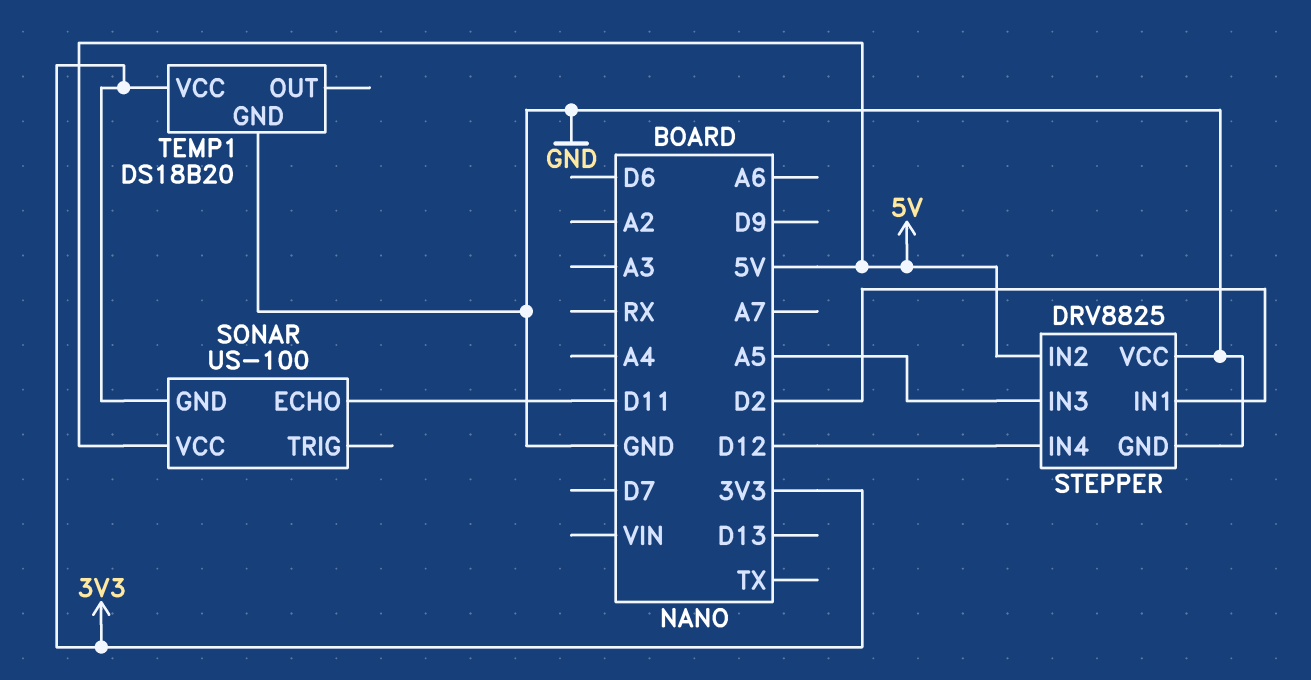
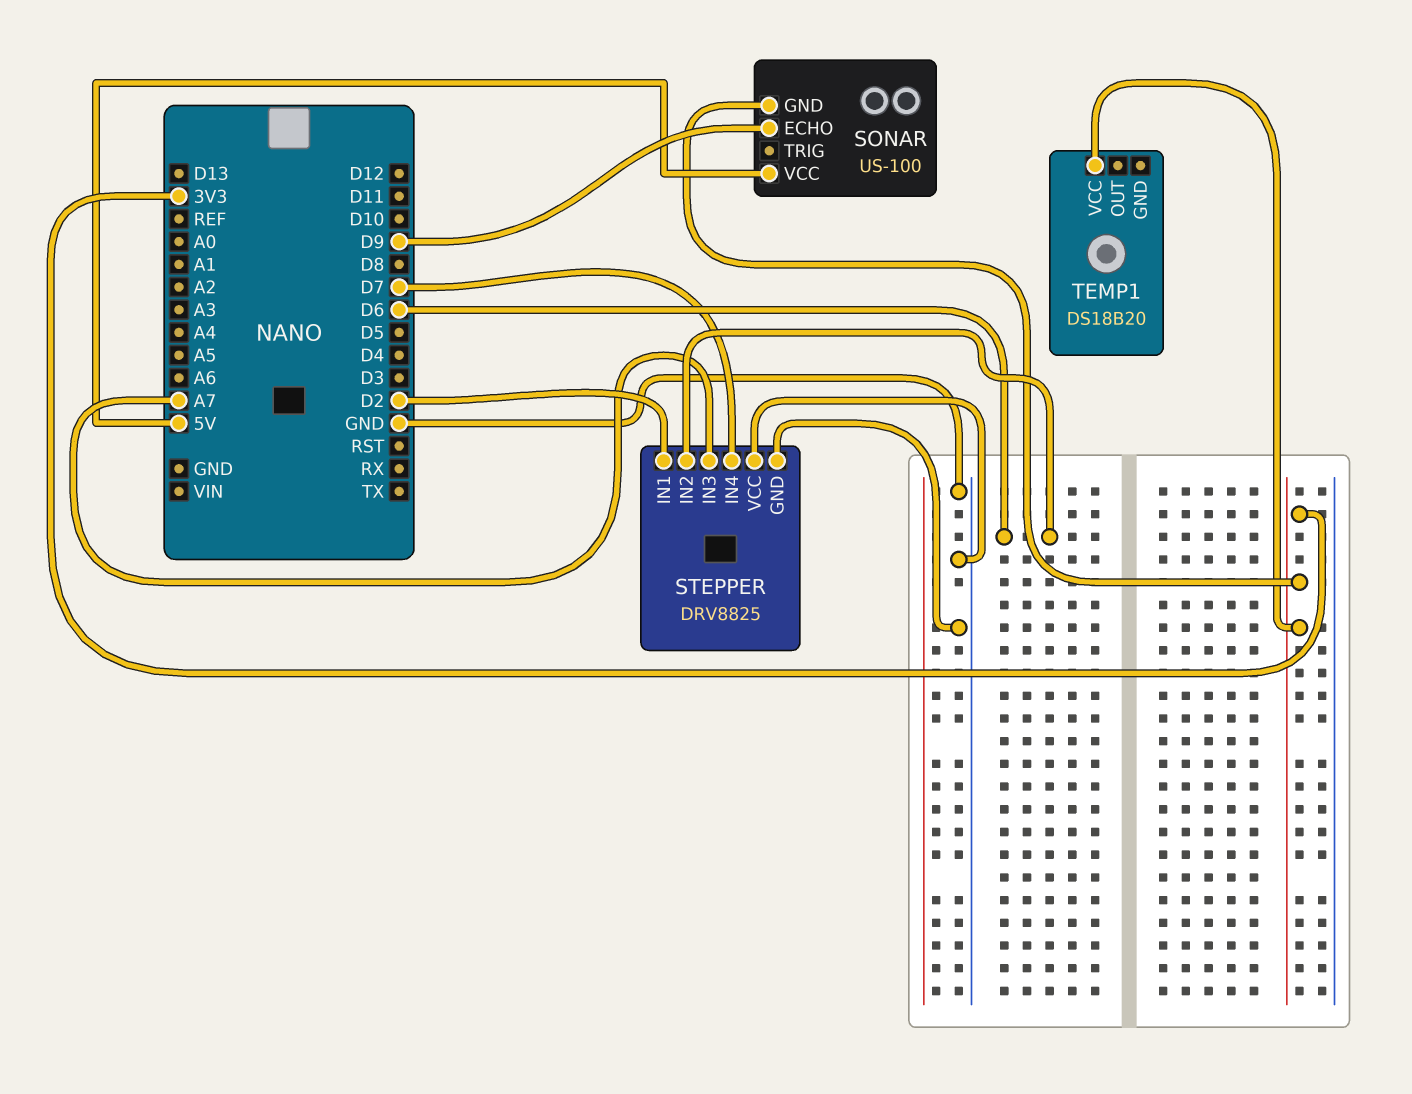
SONAR pin ECHO: D11 -> D9
STEPPER pin IN2: 5V -> D6
STEPPER pin IN3: A5 -> A7
STEPPER pin IN4: D12 -> D7
TEMP1 pin GND: GND -> none

